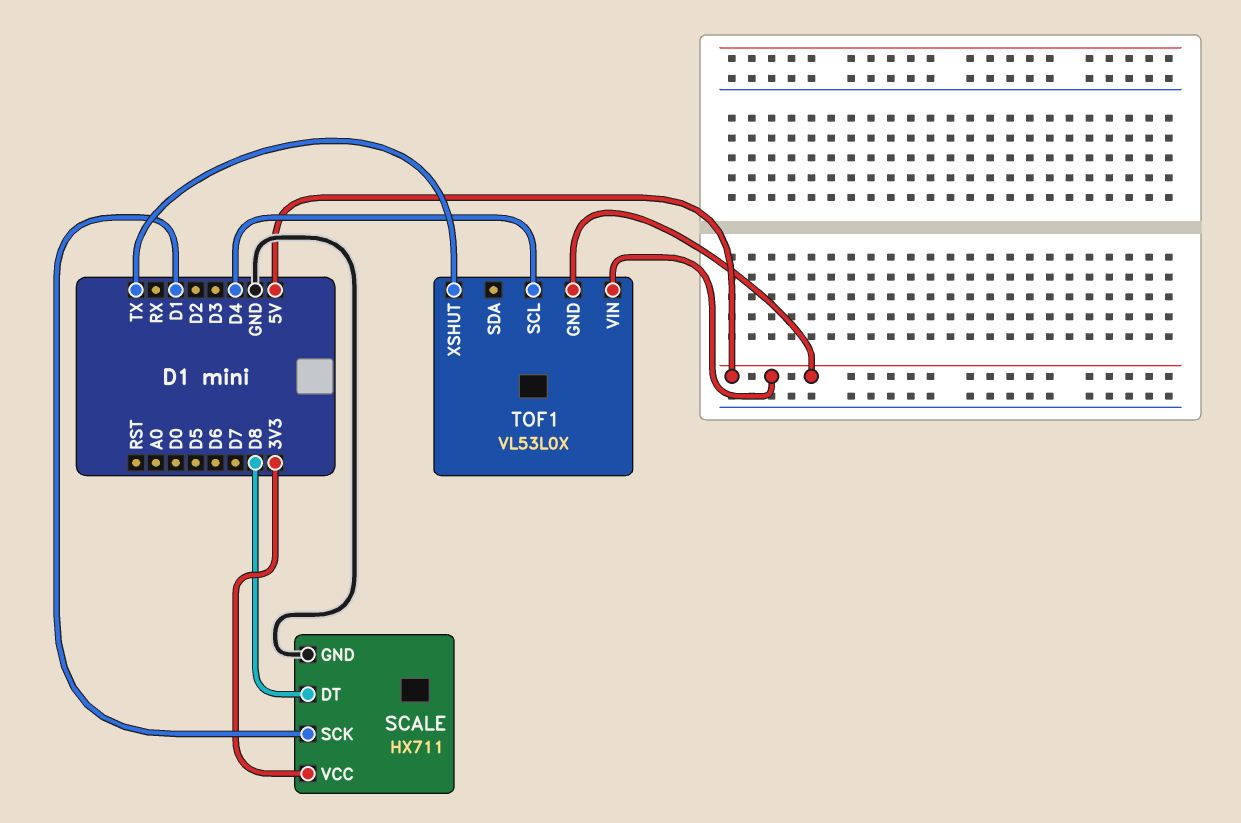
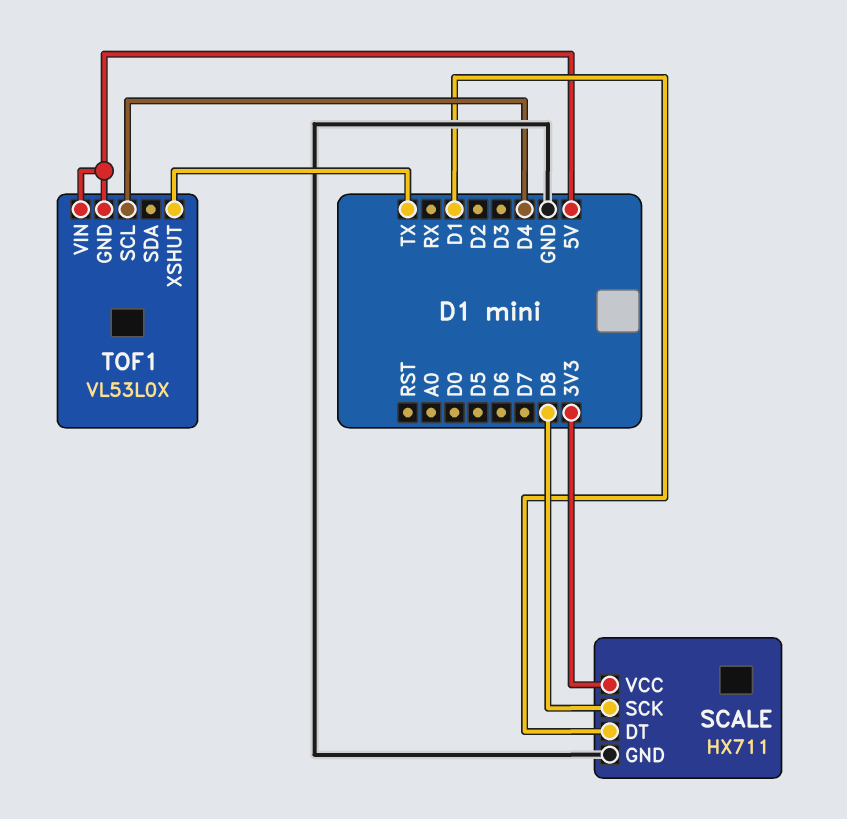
SCALE pin DT: D8 -> D1
SCALE pin SCK: D1 -> D8

